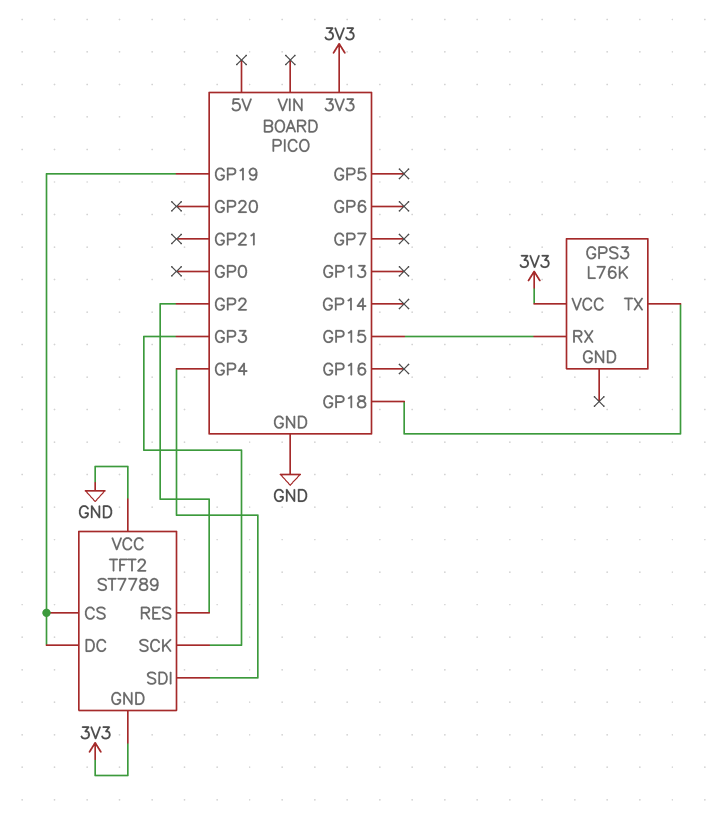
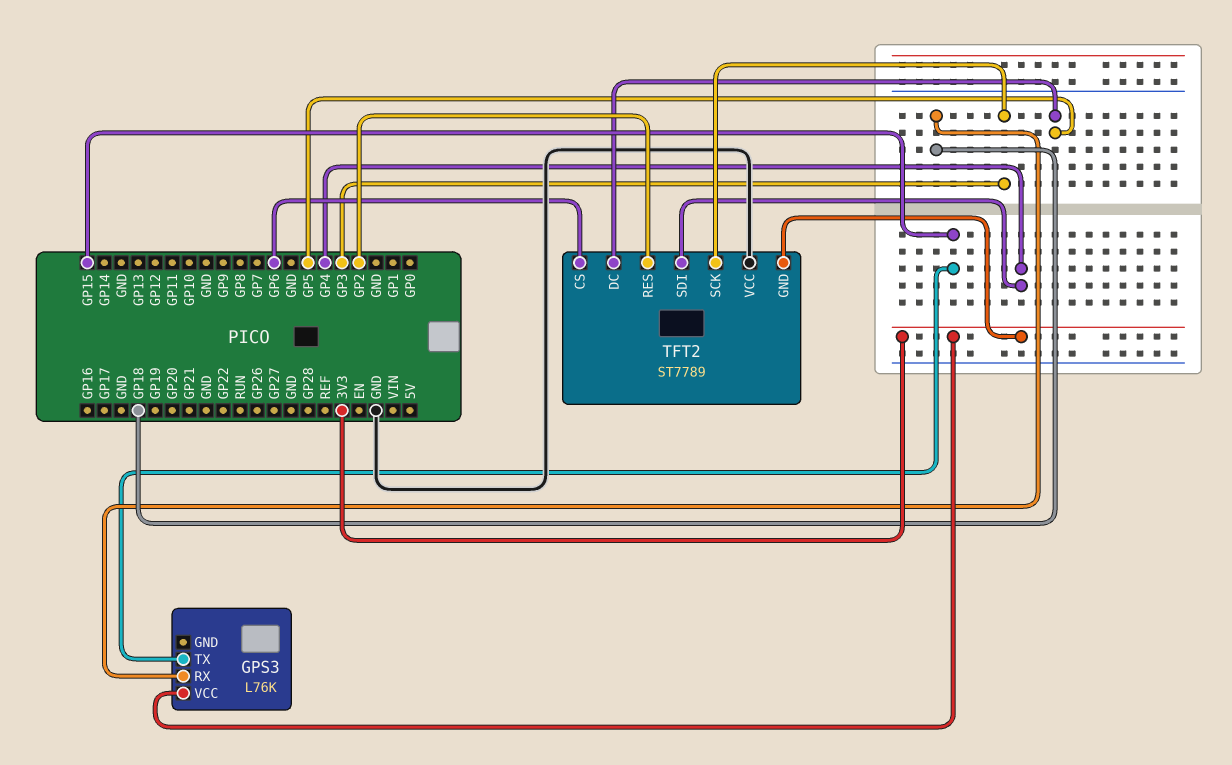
GPS3 pin RX: GP15 -> GP18
GPS3 pin TX: GP18 -> GP15
TFT2 pin CS: GP19 -> GP6
TFT2 pin DC: GP19 -> GP5

